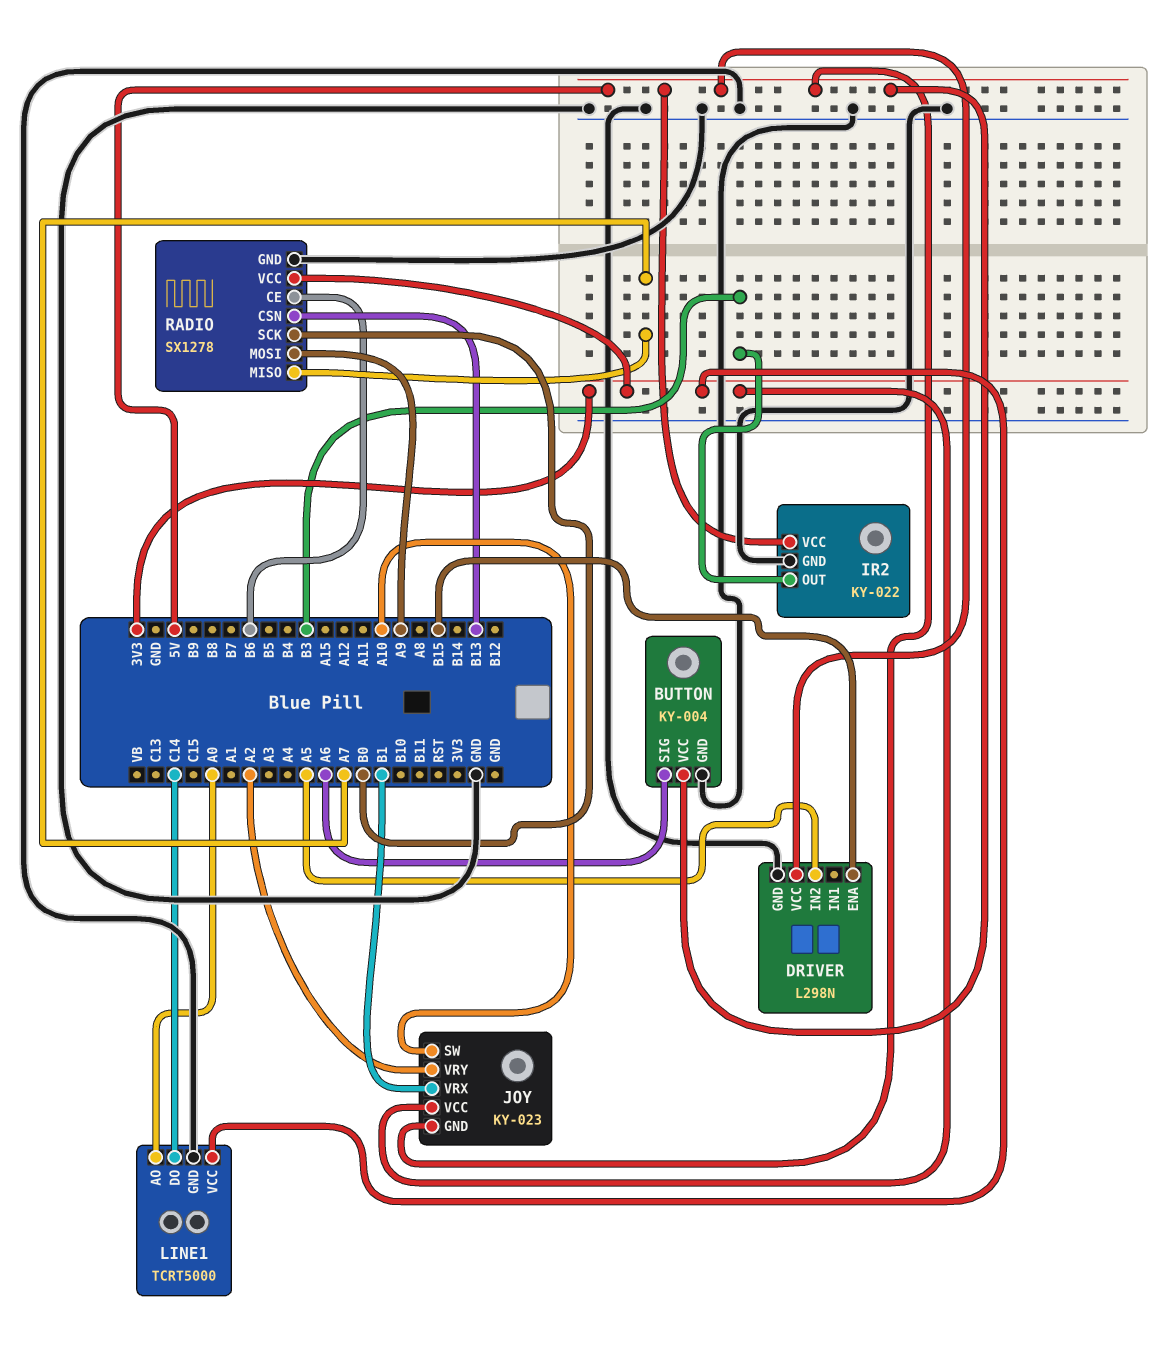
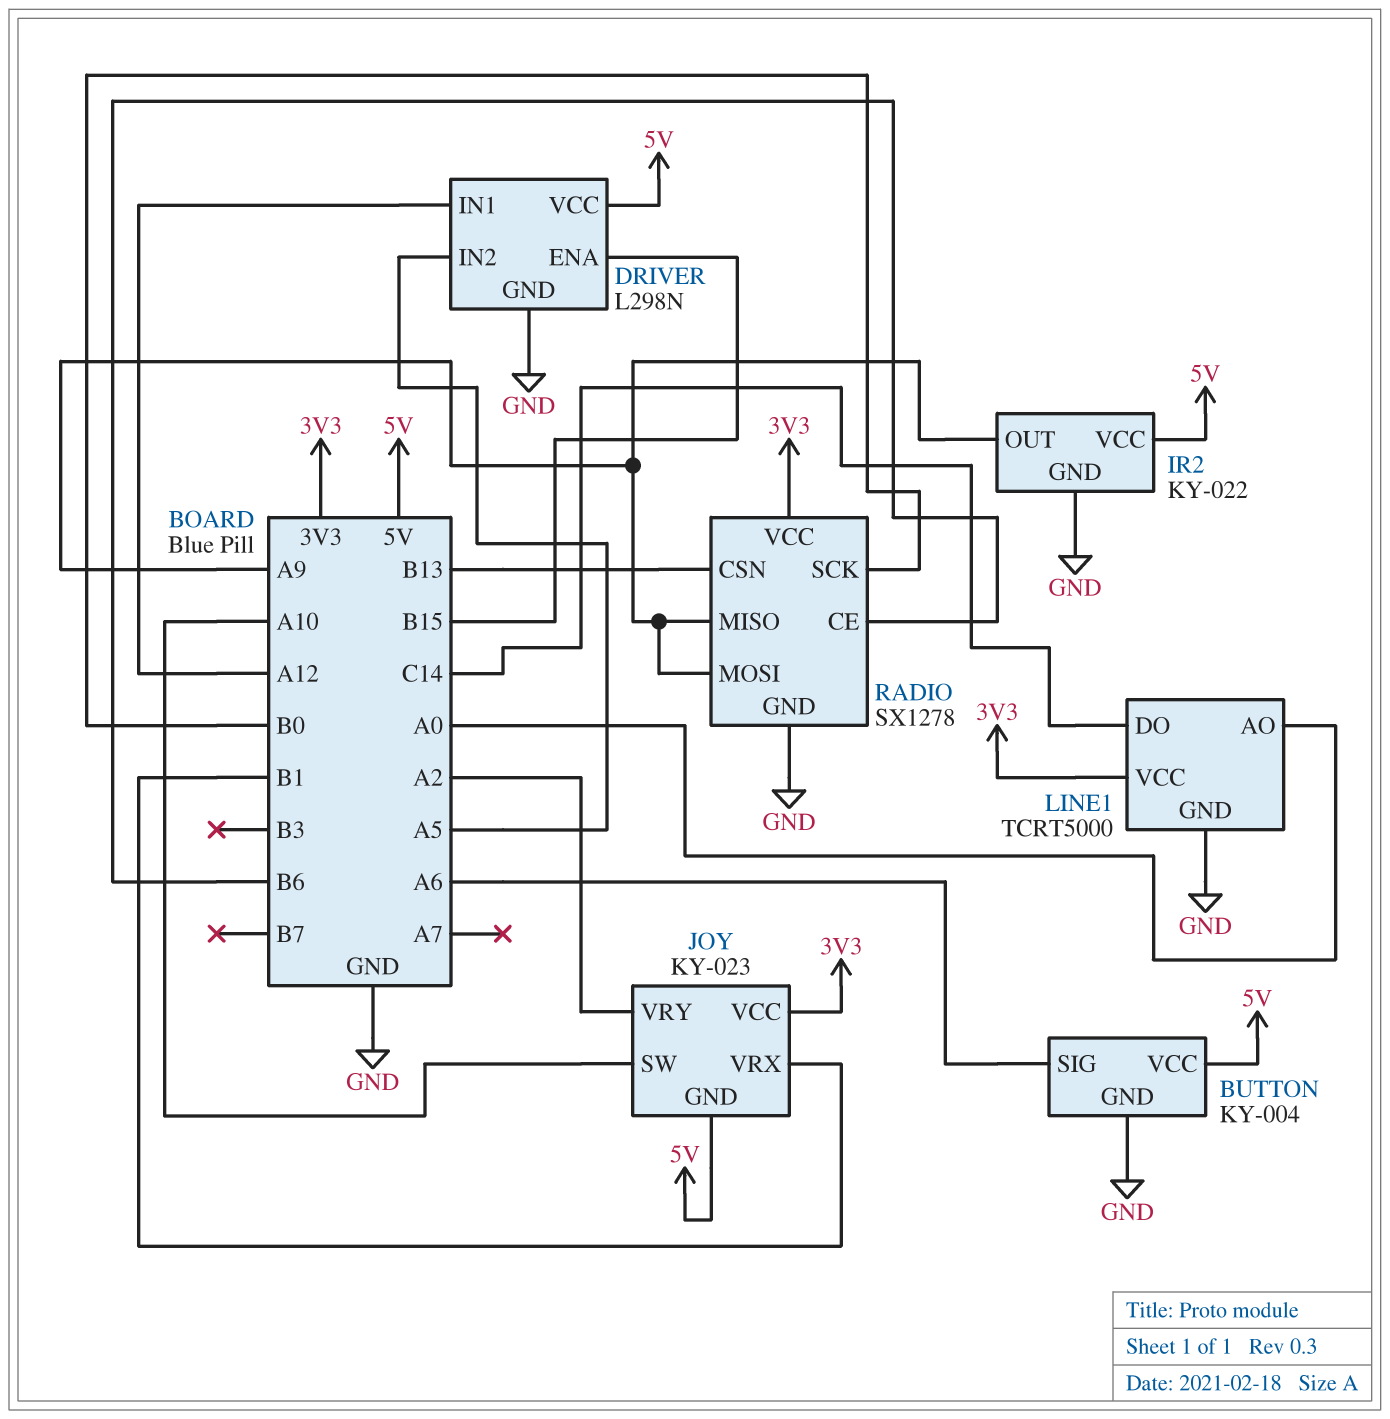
DRIVER pin IN1: none -> A12
IR2 pin OUT: B3 -> A9
RADIO pin MISO: A7 -> A9

